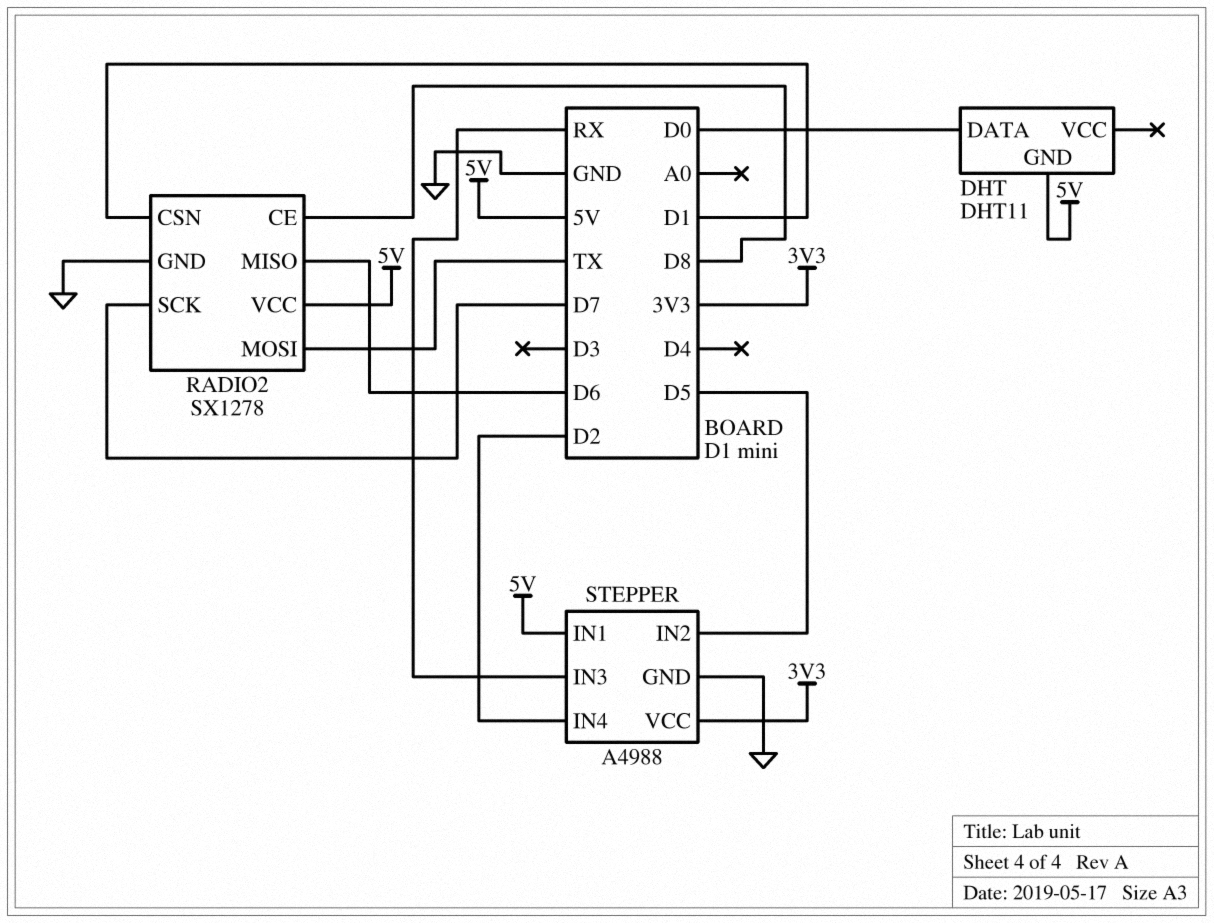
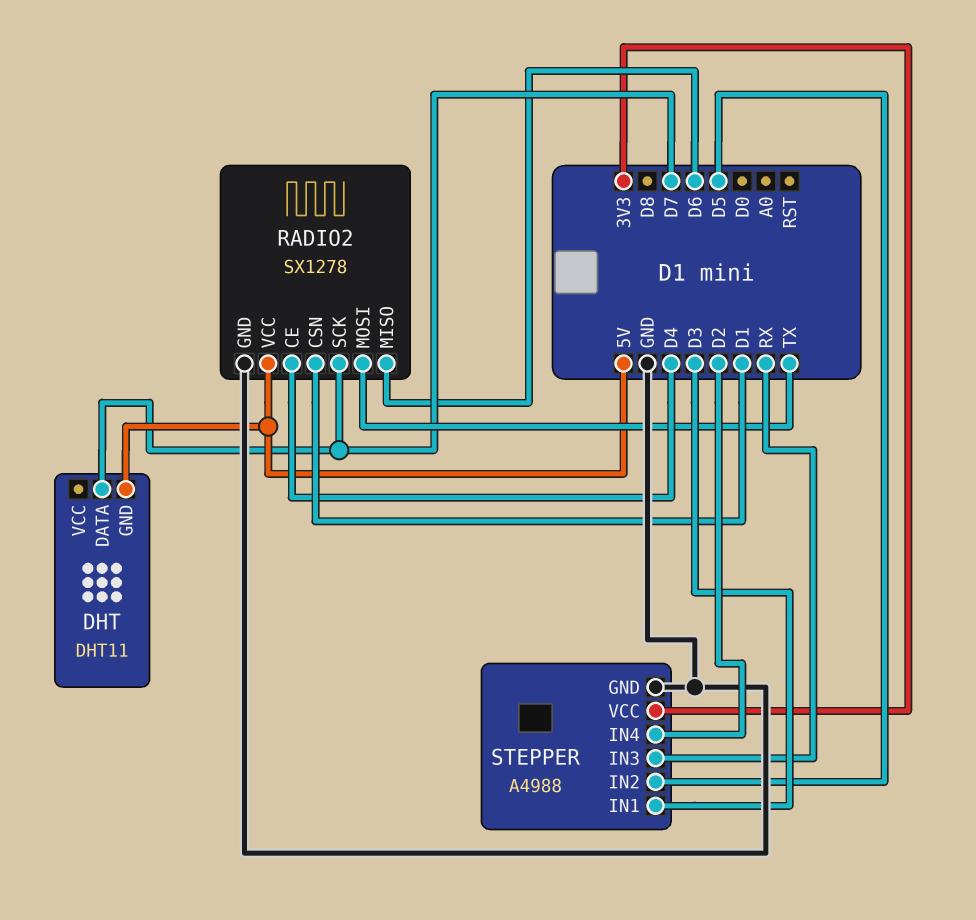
DHT pin DATA: D0 -> D7
RADIO2 pin CE: D8 -> D4
STEPPER pin IN1: 5V -> D3

